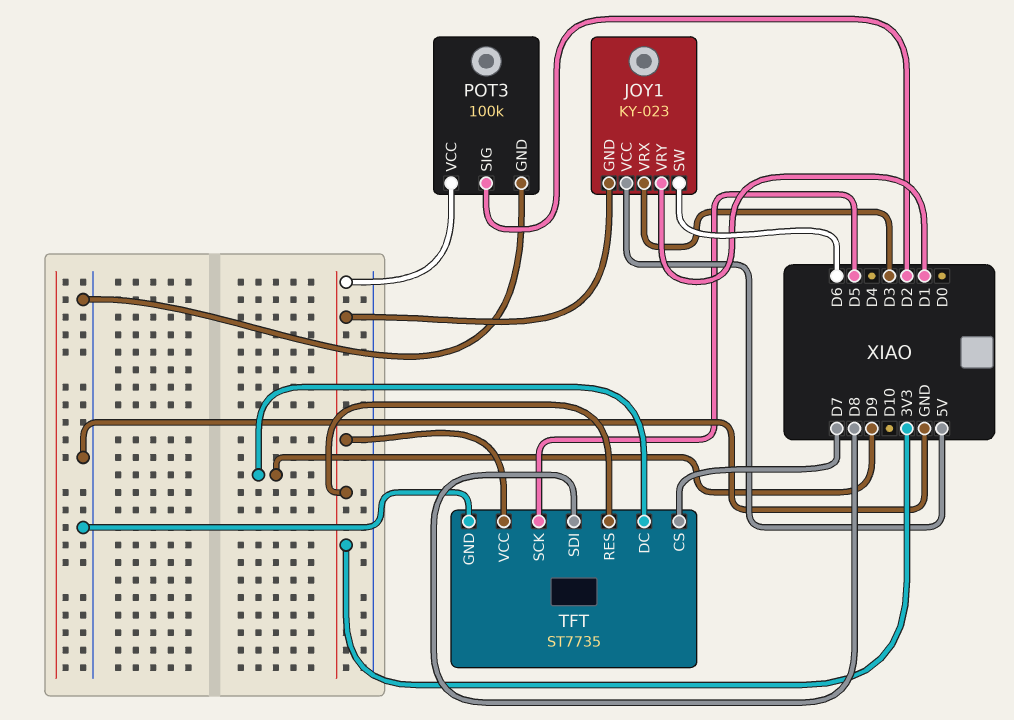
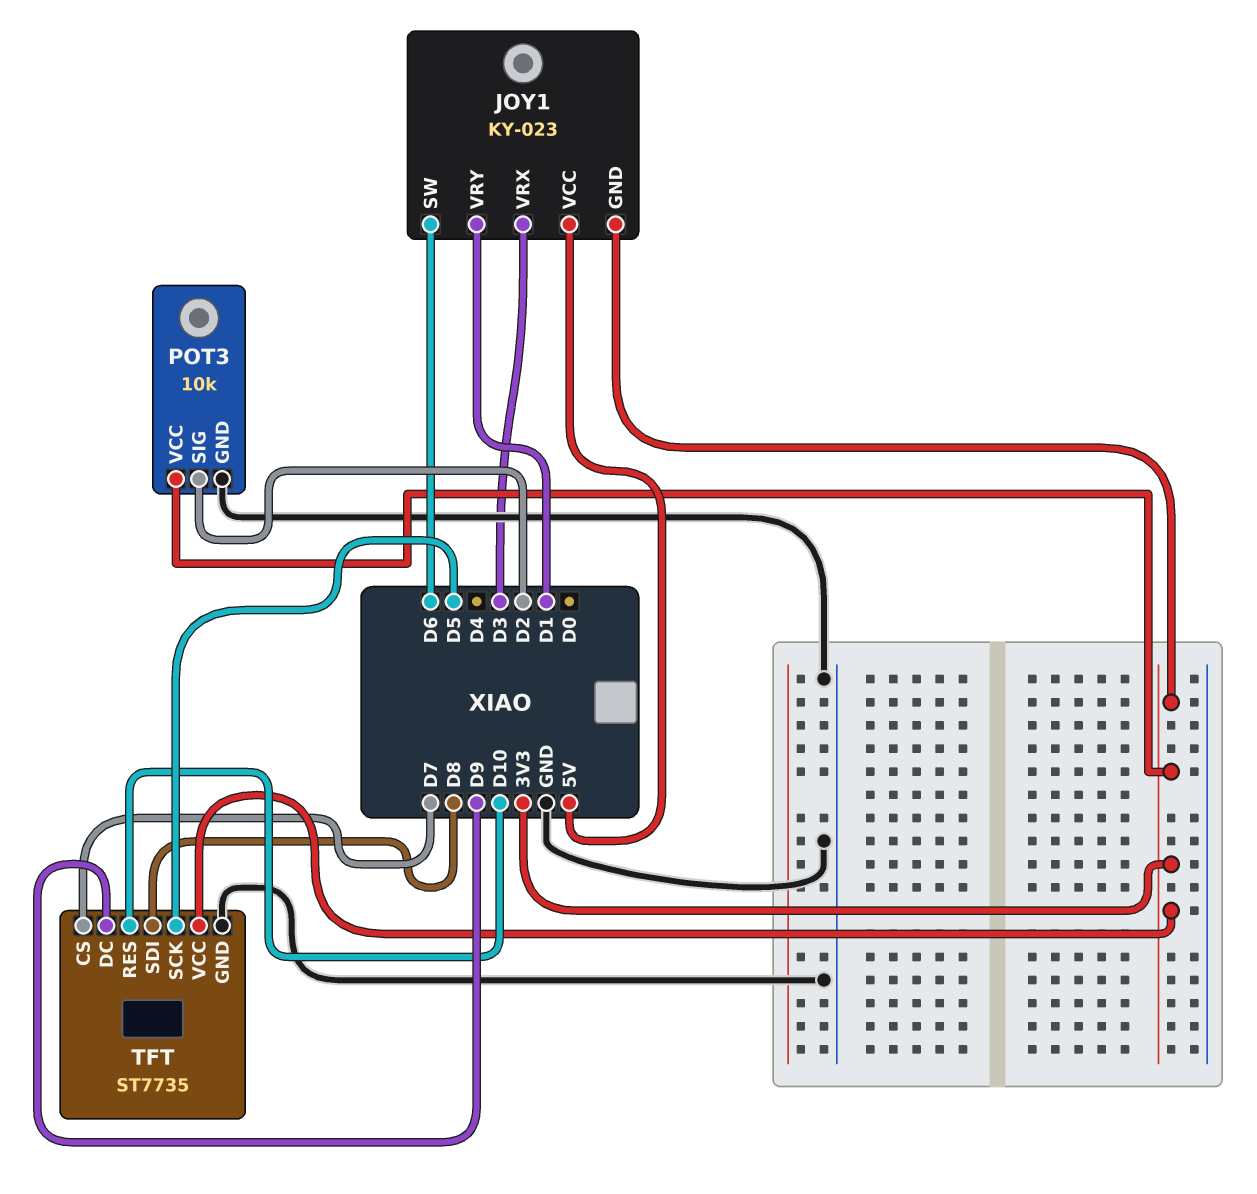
POT3: 100k -> 10k
TFT pin RES: 3V3 -> D10

